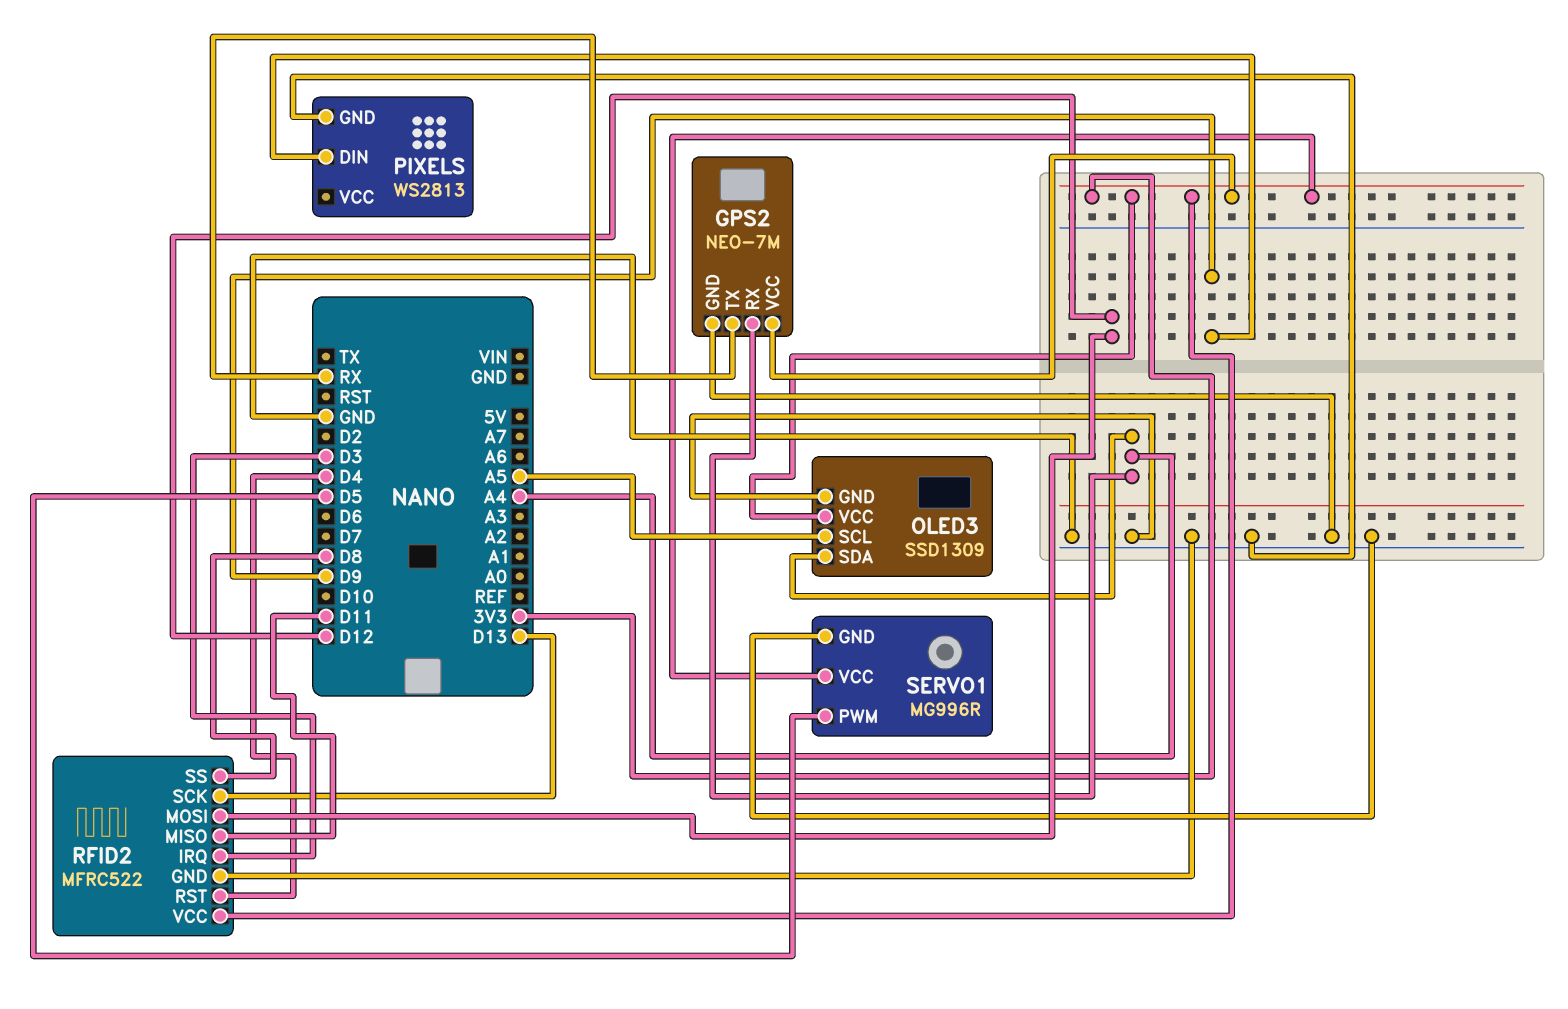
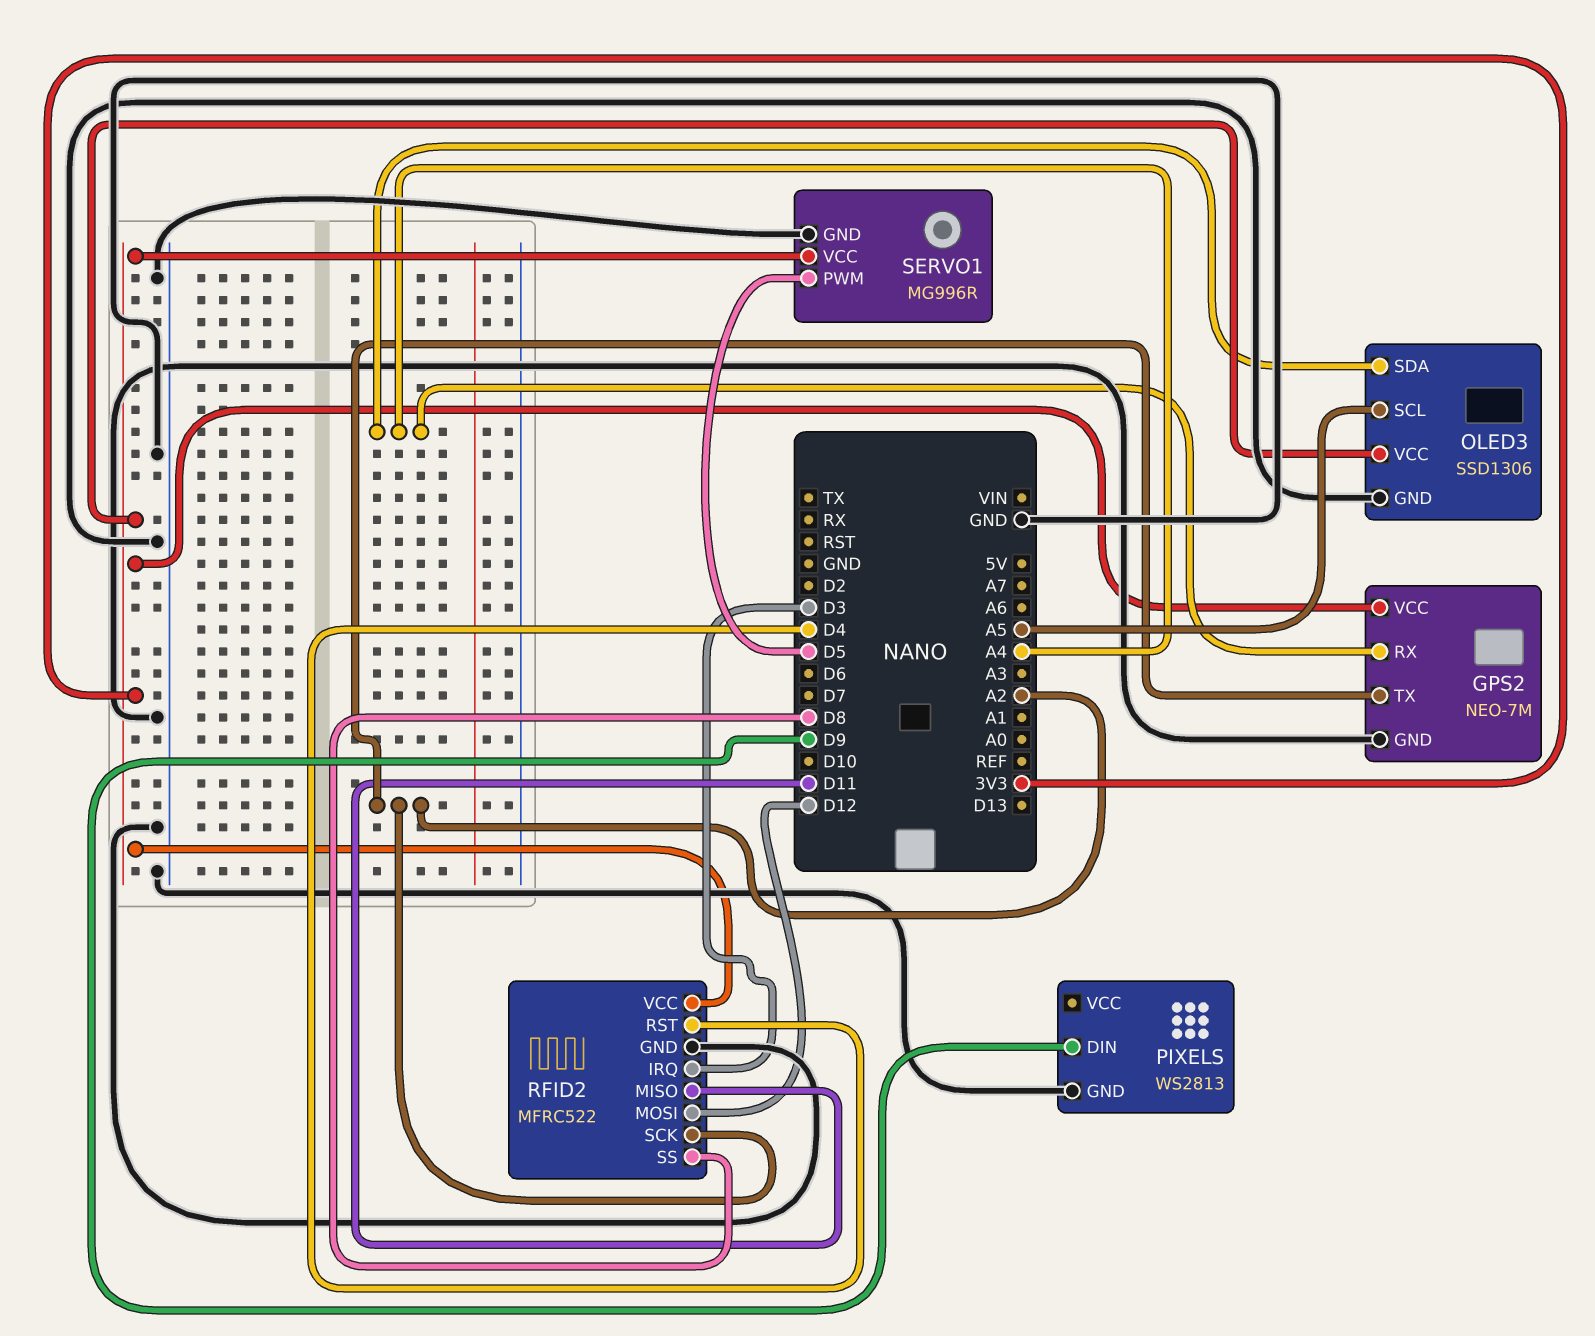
GPS2 pin TX: RX -> A2
OLED3: SSD1309 -> SSD1306
RFID2 pin SCK: D13 -> A2

